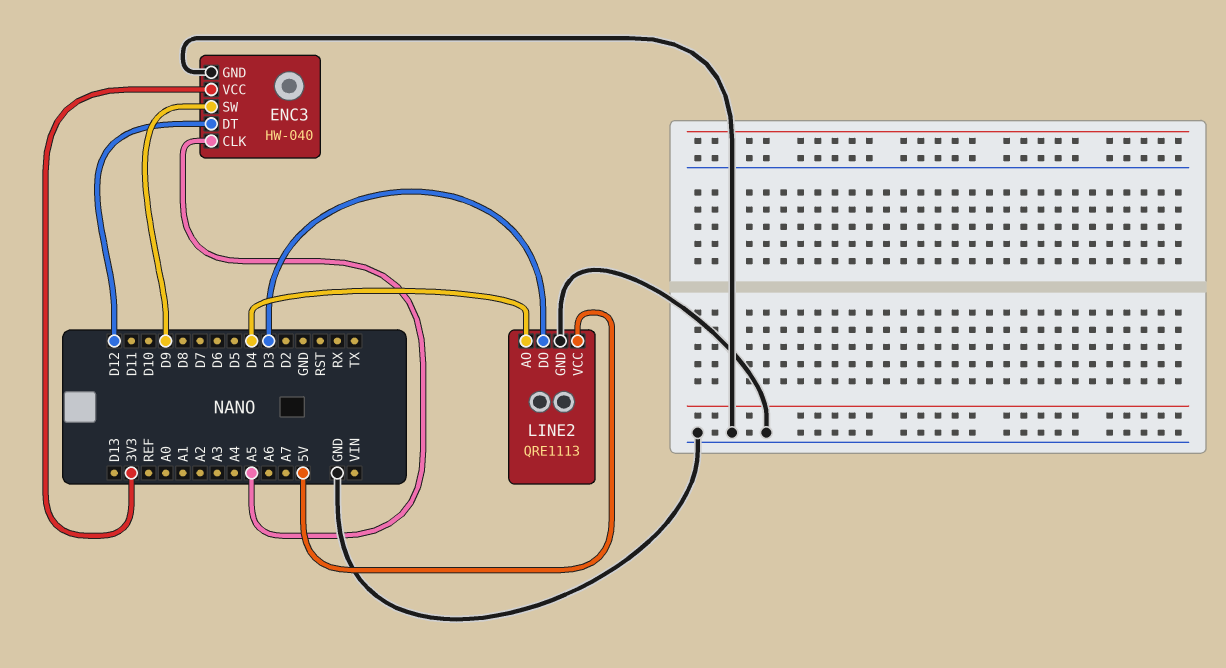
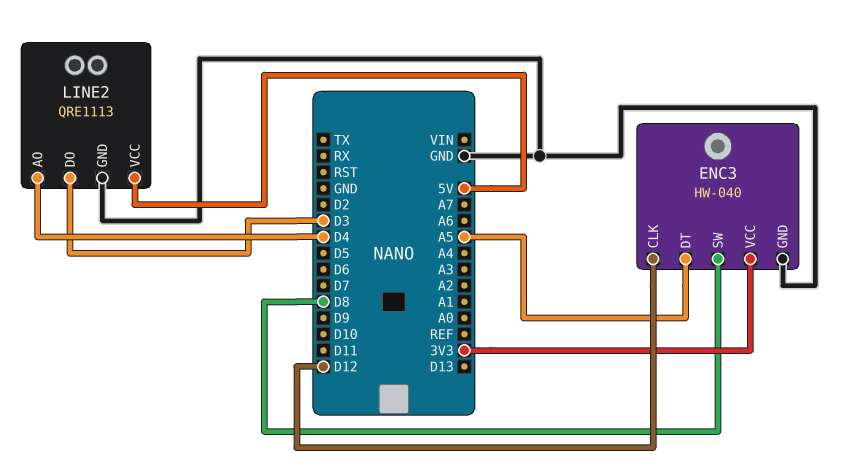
ENC3 pin CLK: A5 -> D12
ENC3 pin DT: D12 -> A5
ENC3 pin SW: D9 -> D8

